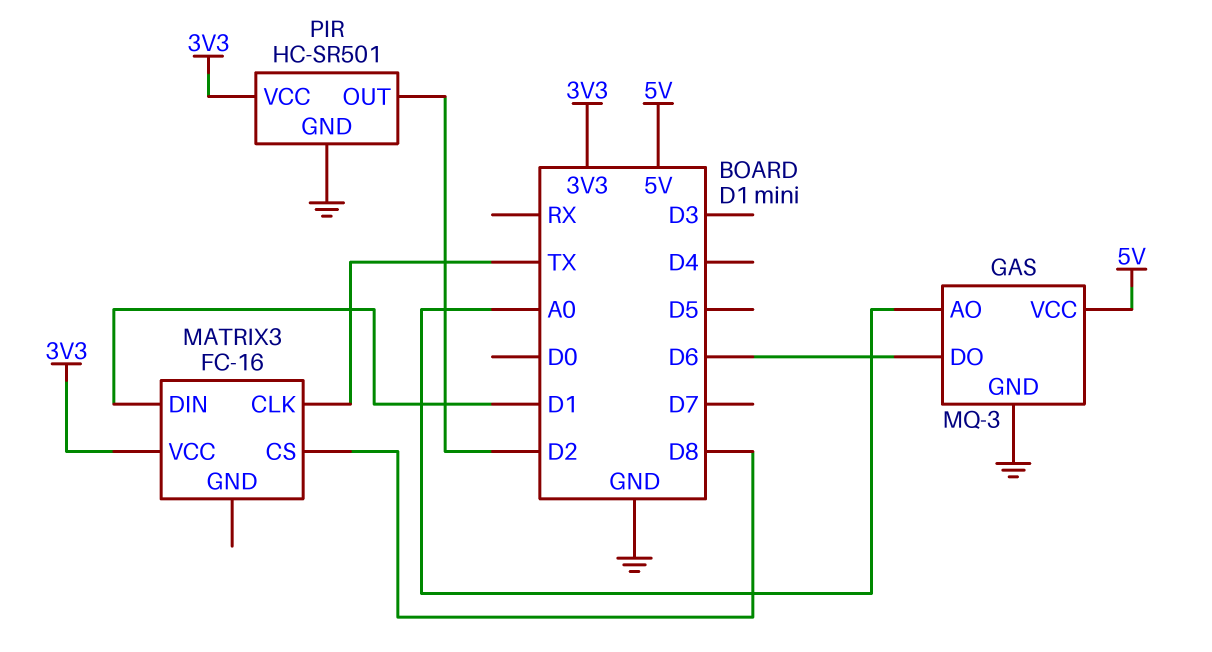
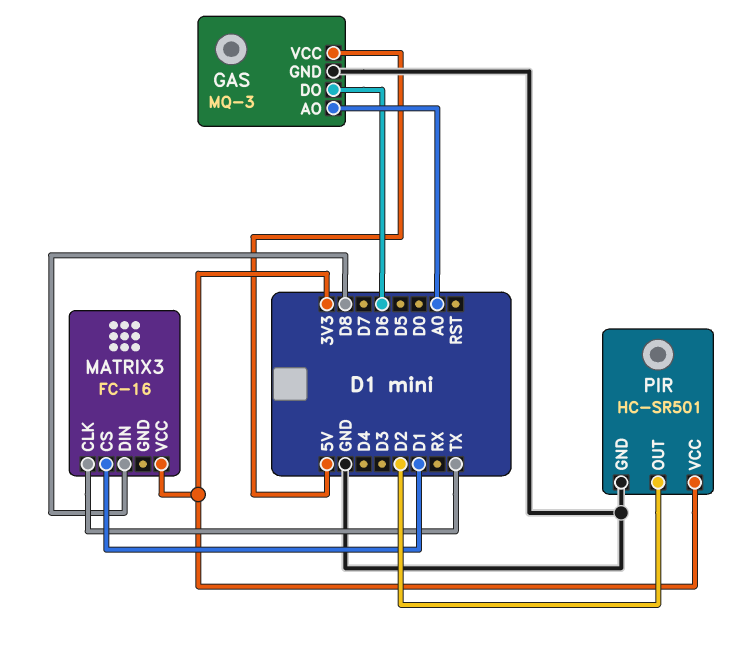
MATRIX3 pin CS: D8 -> D1
MATRIX3 pin DIN: D1 -> D8

